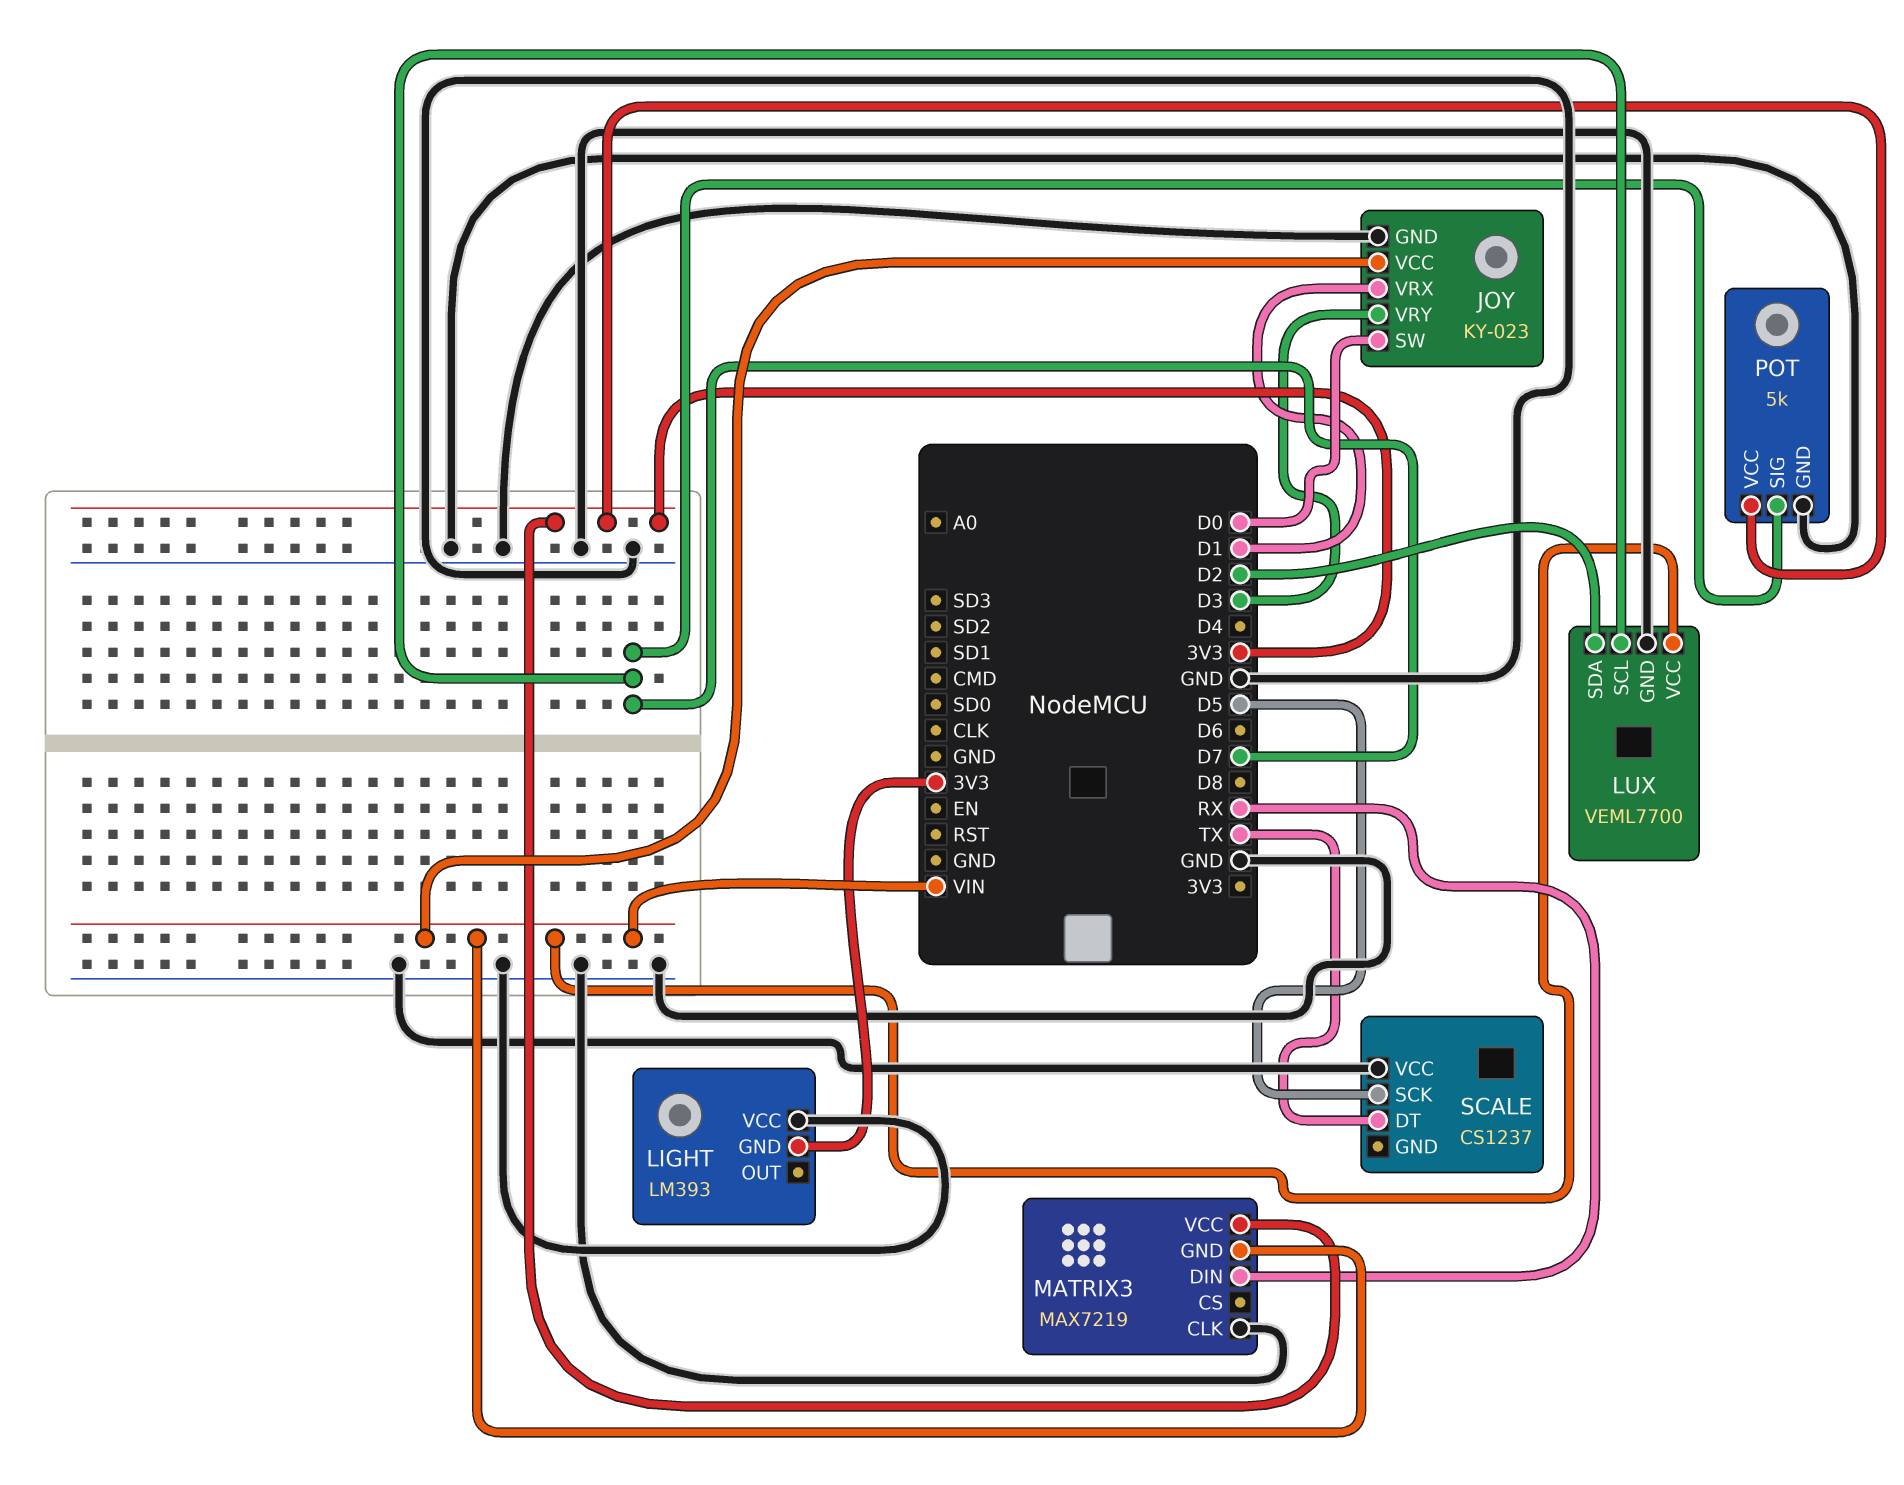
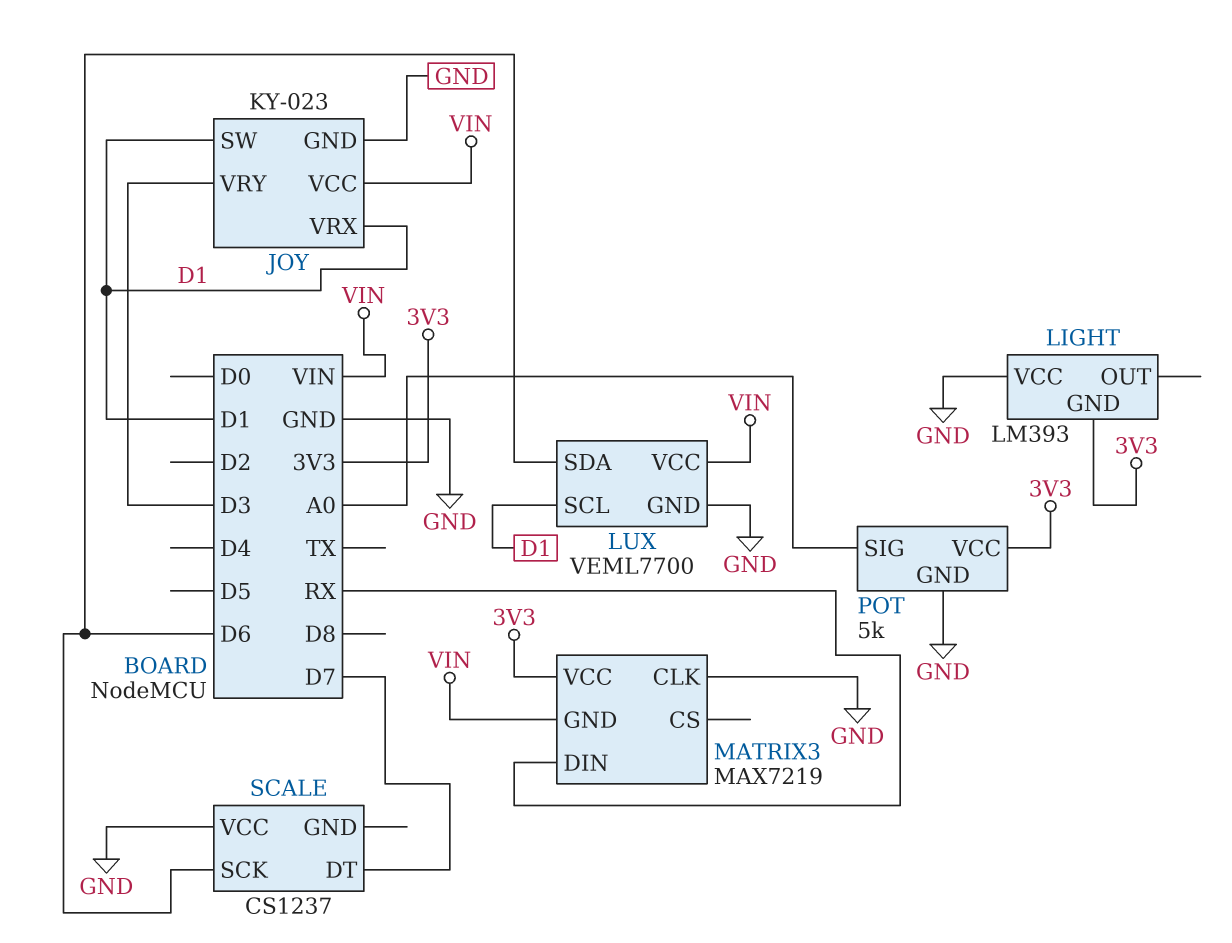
JOY pin SW: D0 -> D1
LUX pin SCL: D7 -> D1
LUX pin SDA: D2 -> D6
POT pin SIG: D7 -> A0
SCALE pin DT: TX -> D7
SCALE pin SCK: D5 -> D6

